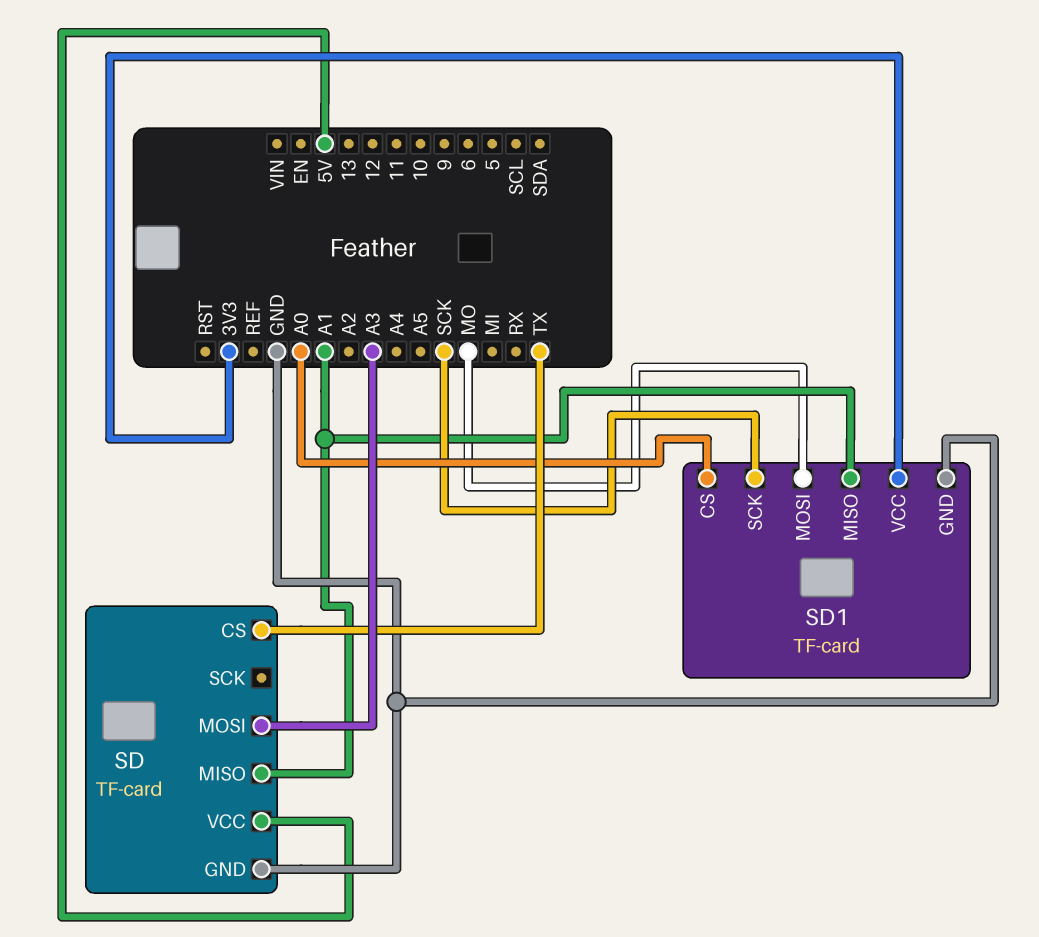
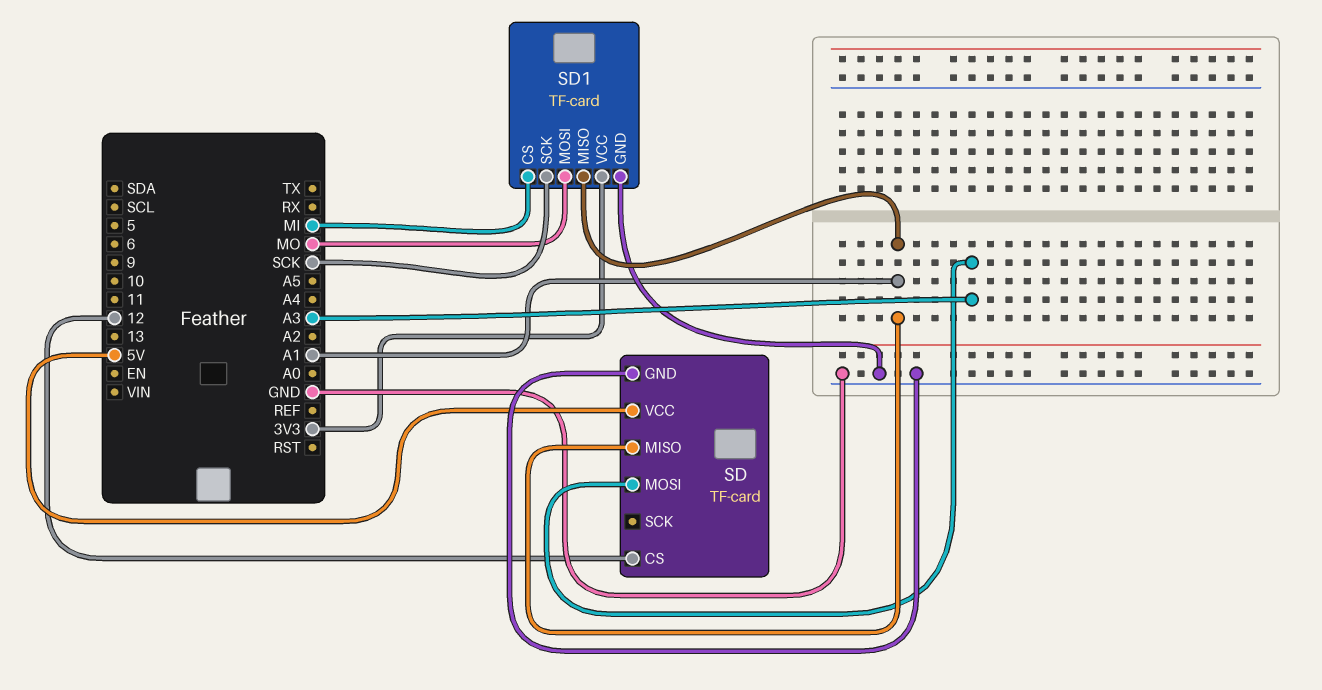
SD pin CS: TX -> 12
SD1 pin CS: A0 -> MI

